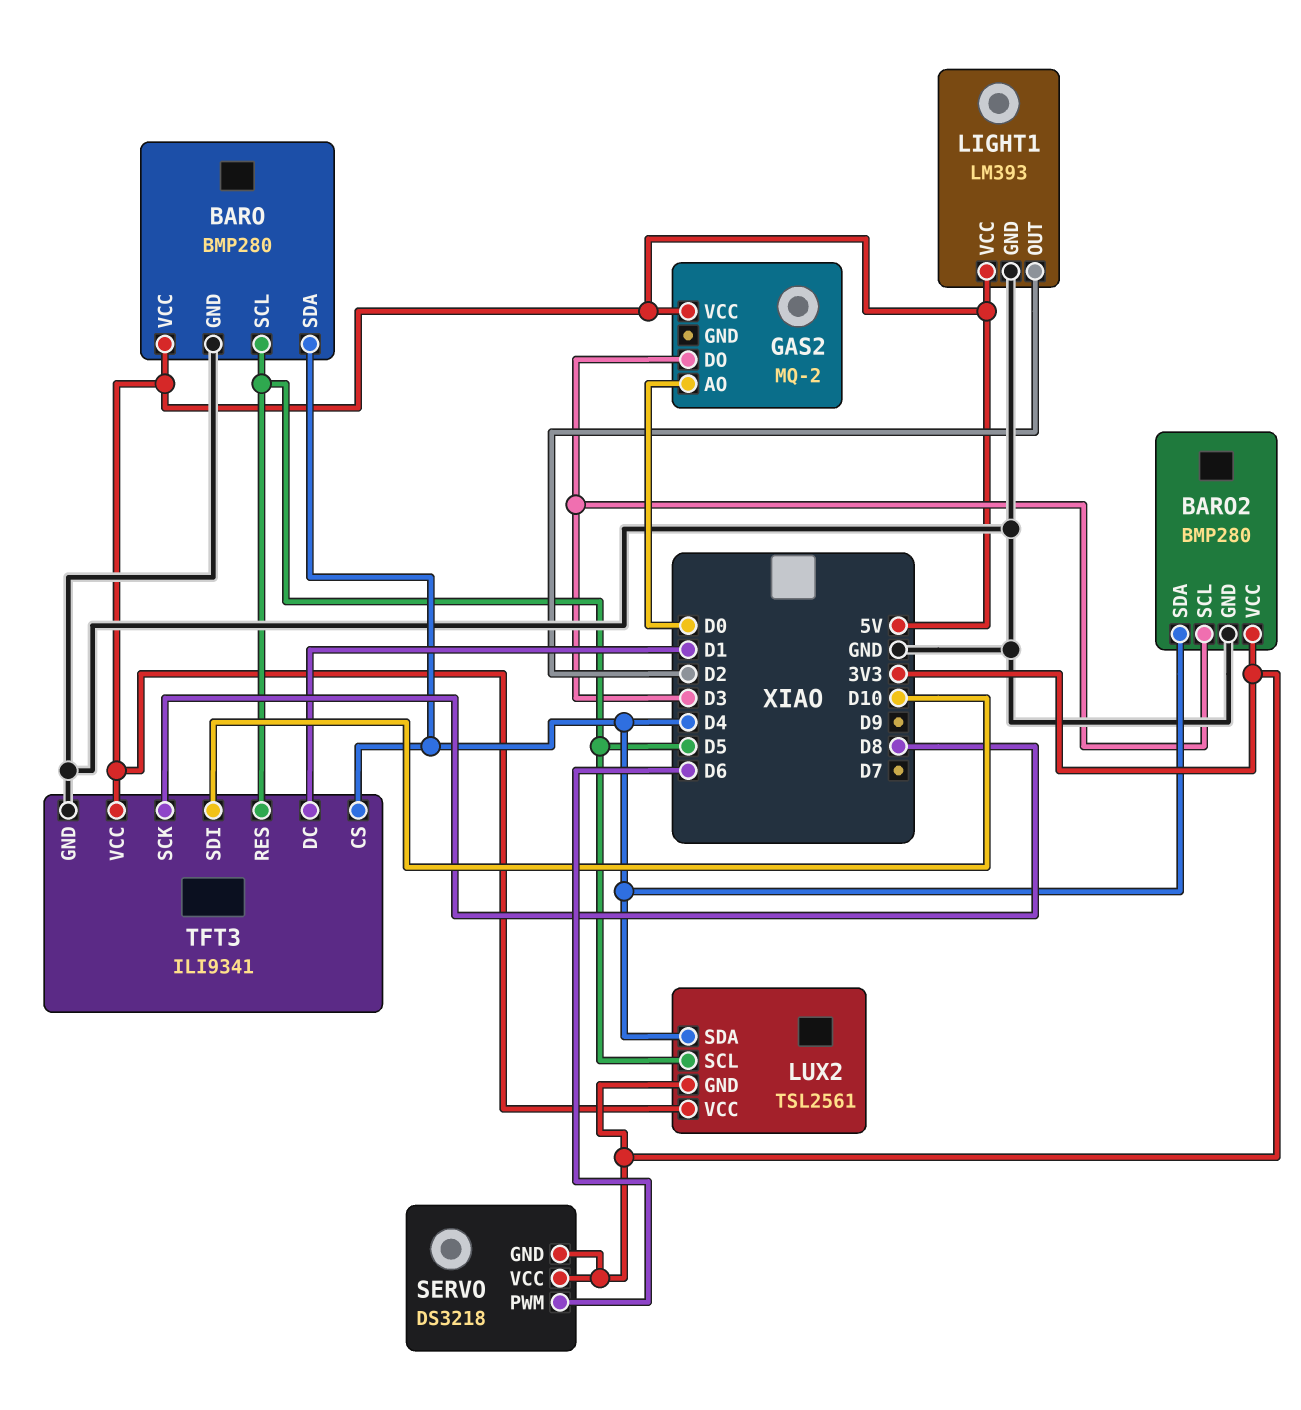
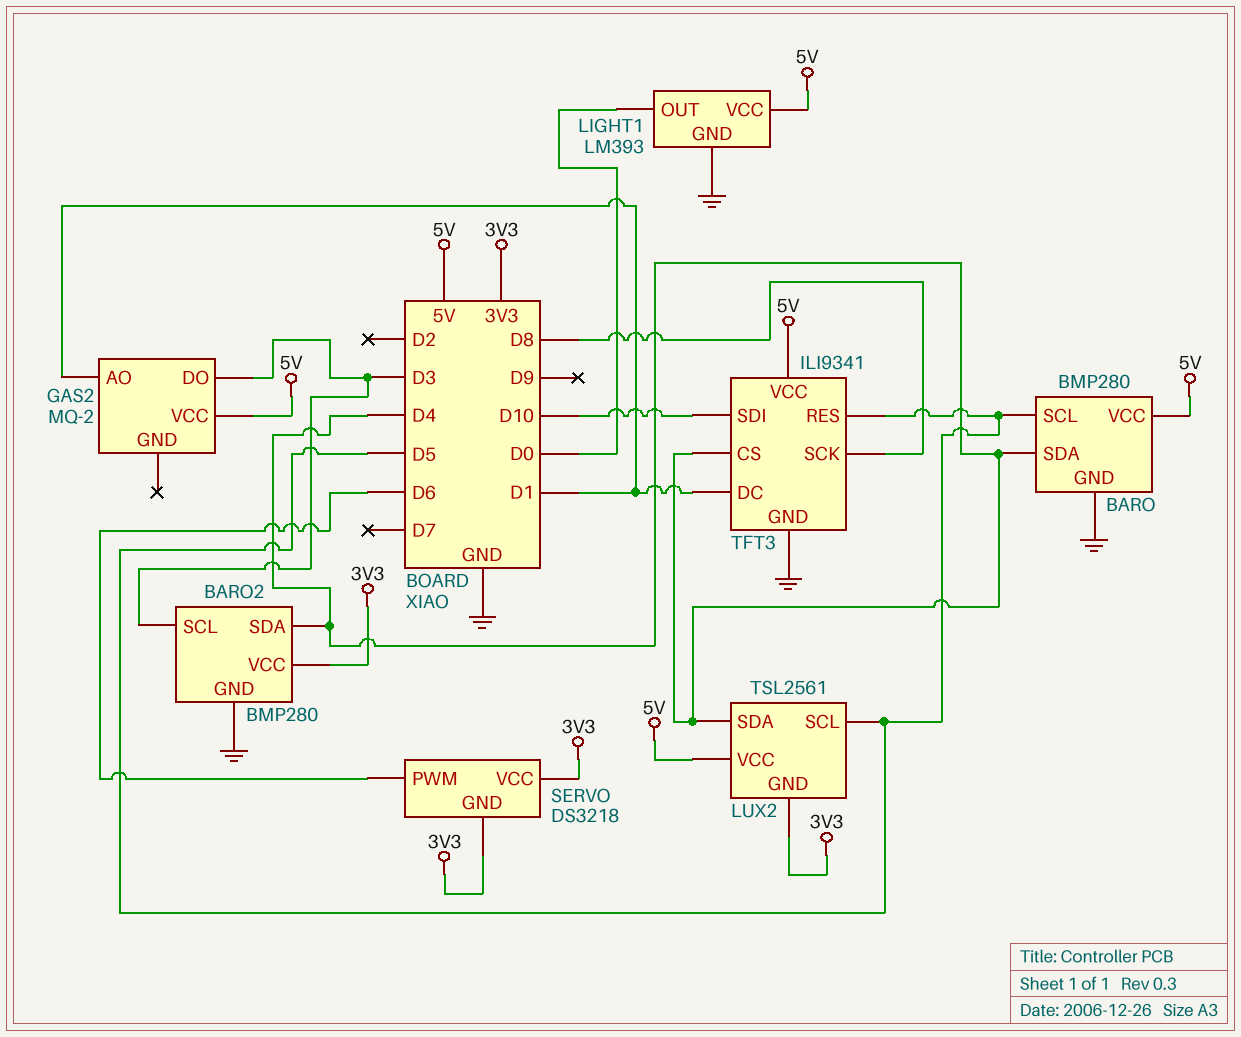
GAS2 pin AO: D0 -> D1
LIGHT1 pin OUT: D2 -> D0

